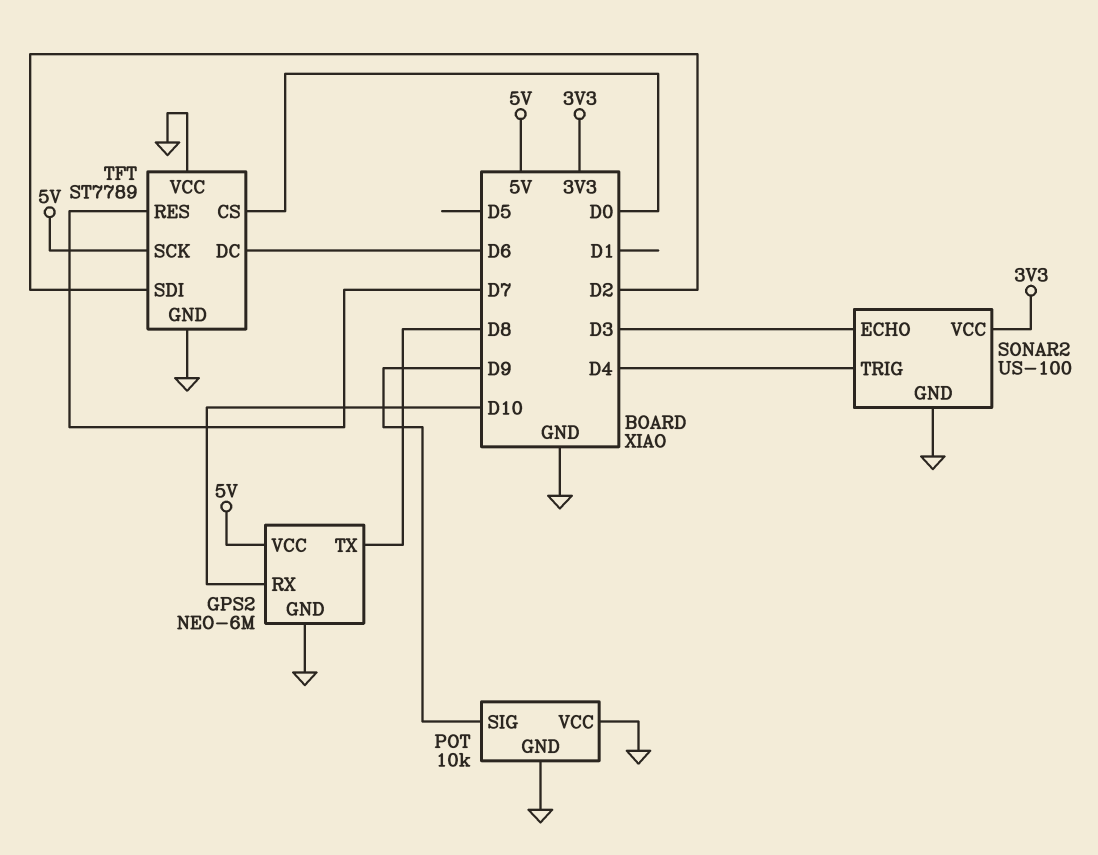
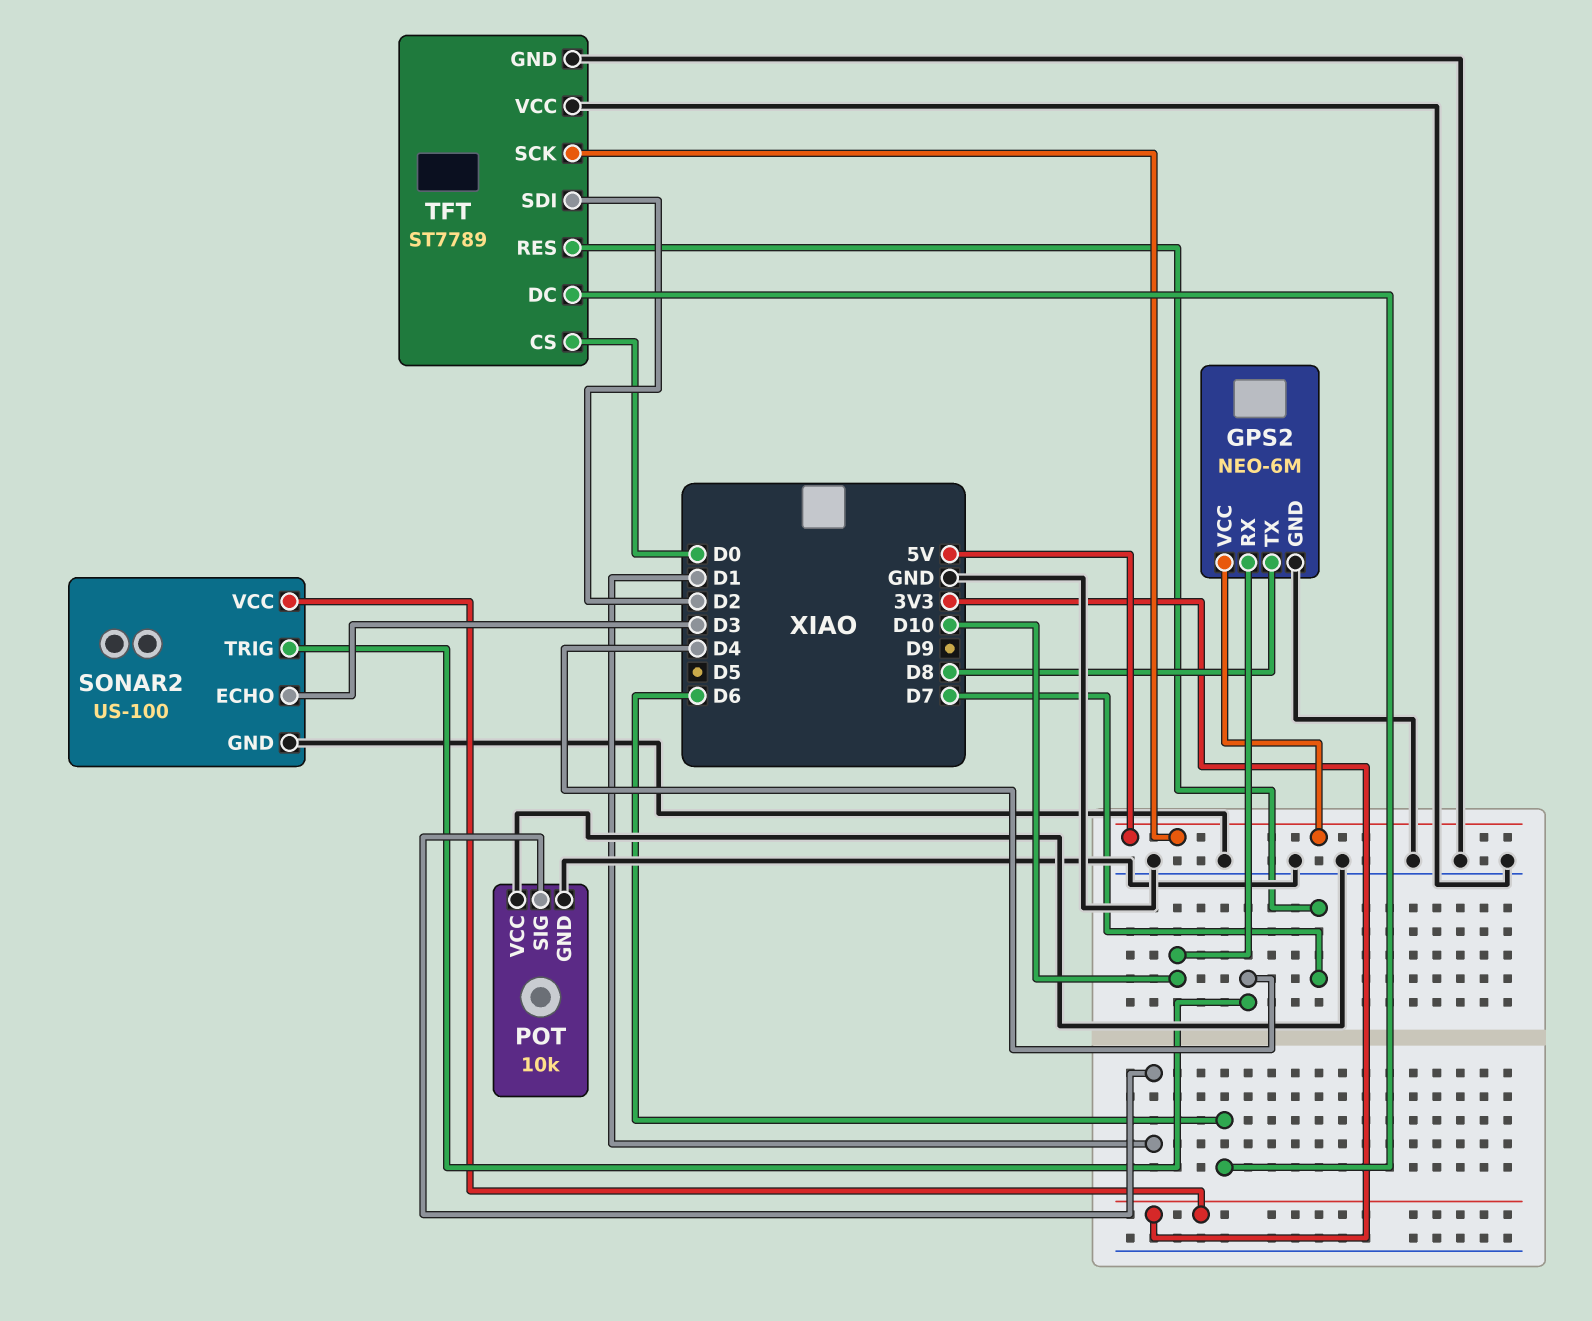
POT pin SIG: D9 -> D1

